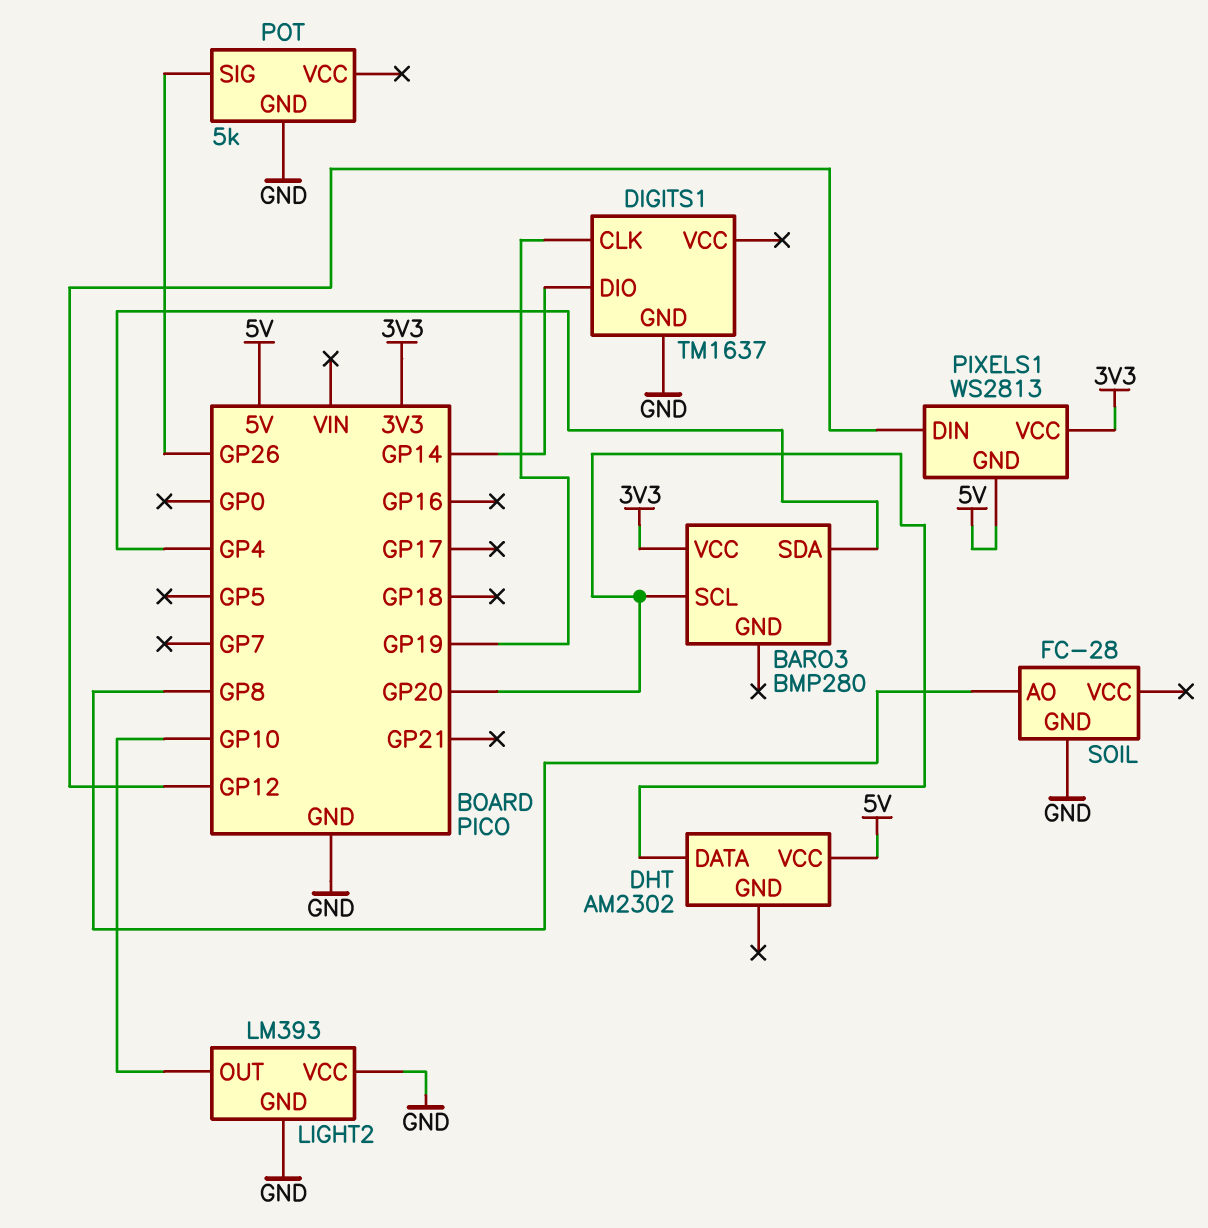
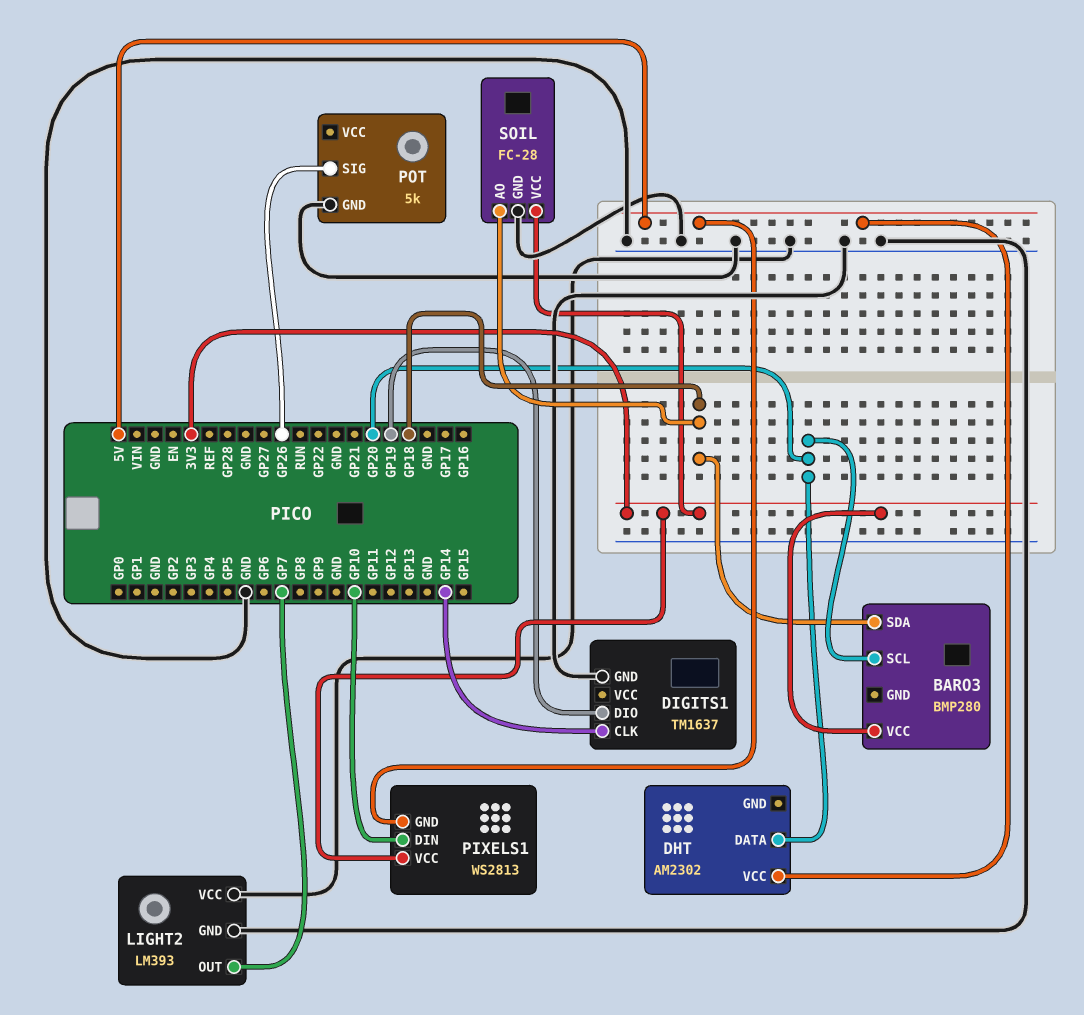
BARO3 pin SDA: GP4 -> GP18
DIGITS1 pin CLK: GP19 -> GP14
DIGITS1 pin DIO: GP14 -> GP19
LIGHT2 pin OUT: GP10 -> GP7
PIXELS1 pin DIN: GP12 -> GP10
SOIL pin AO: GP8 -> GP18
SOIL pin VCC: none -> 3V3

